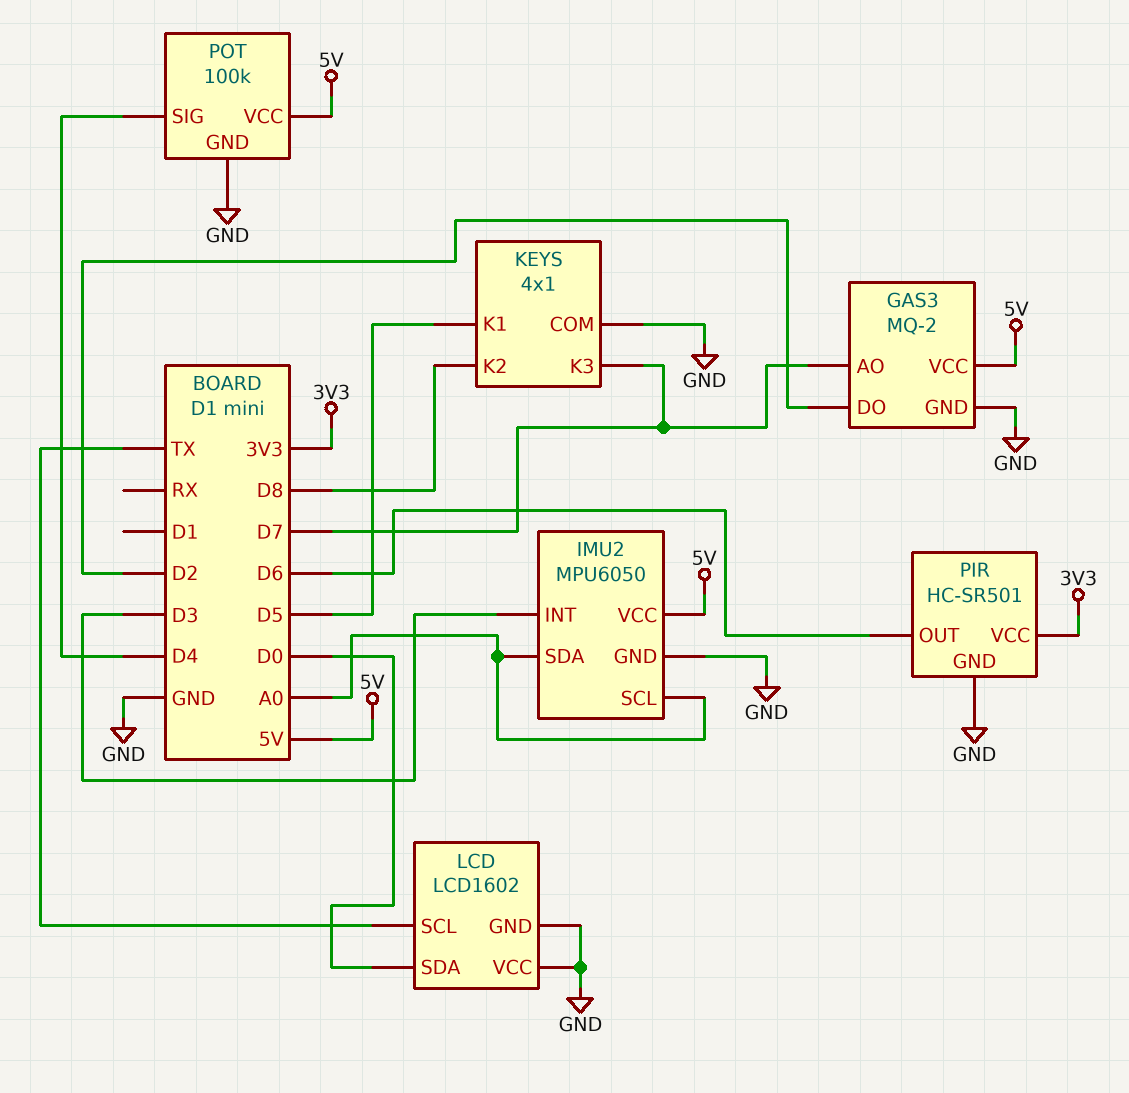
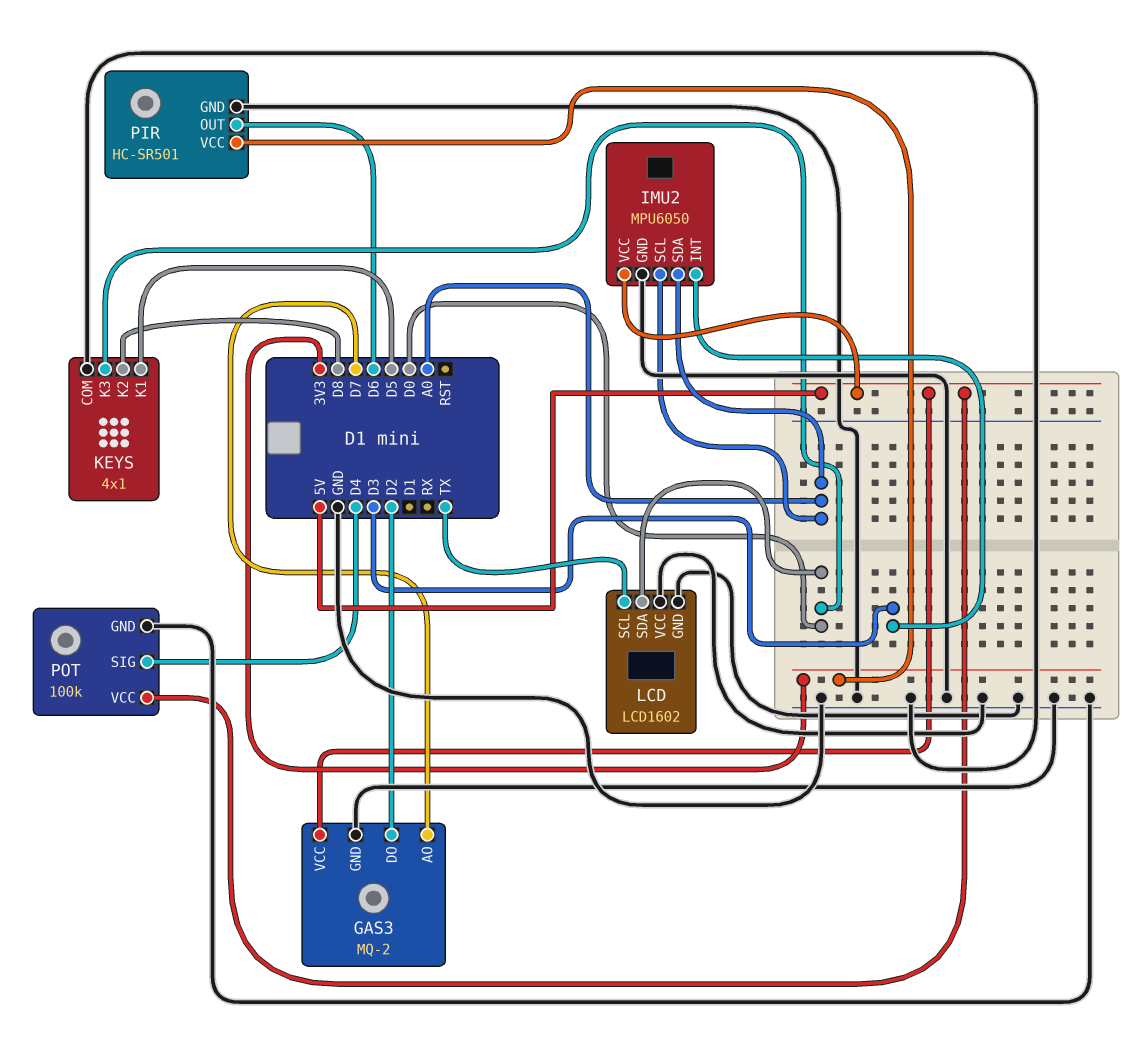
KEYS pin K3: D7 -> D0

